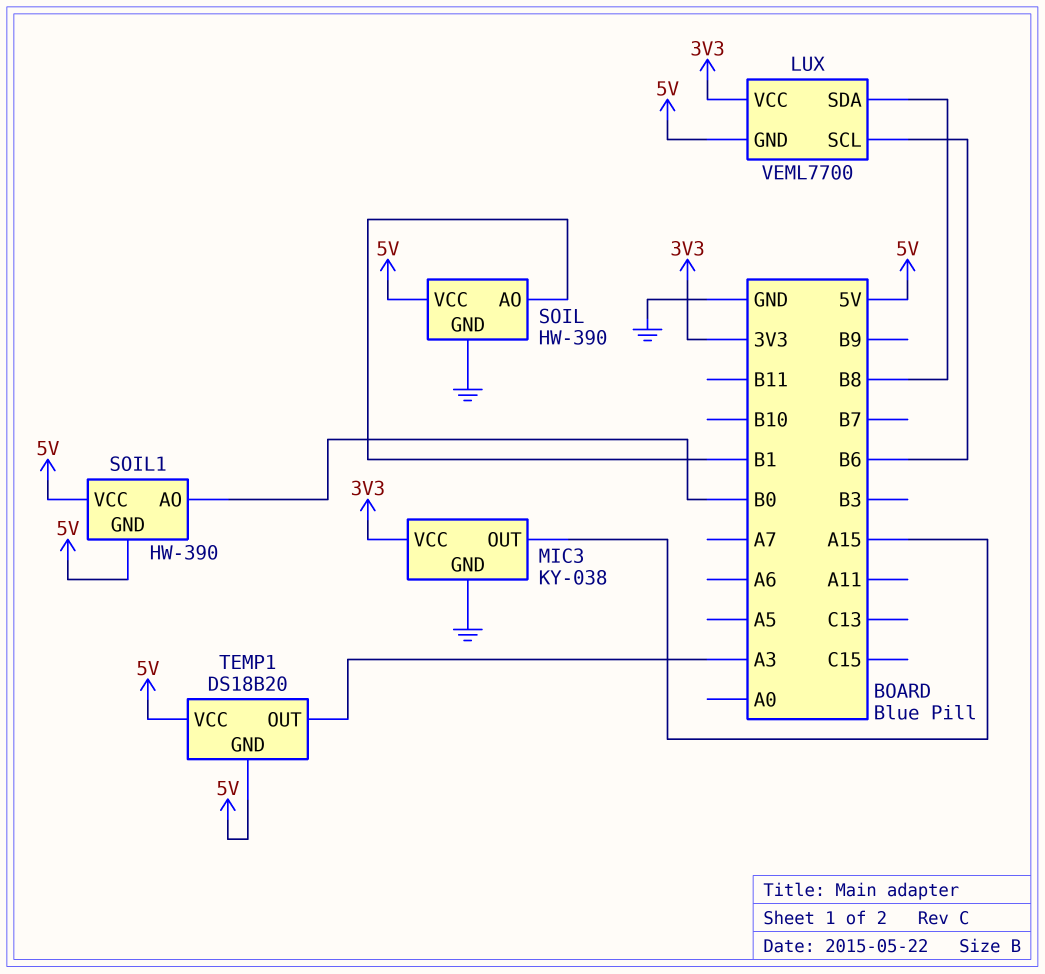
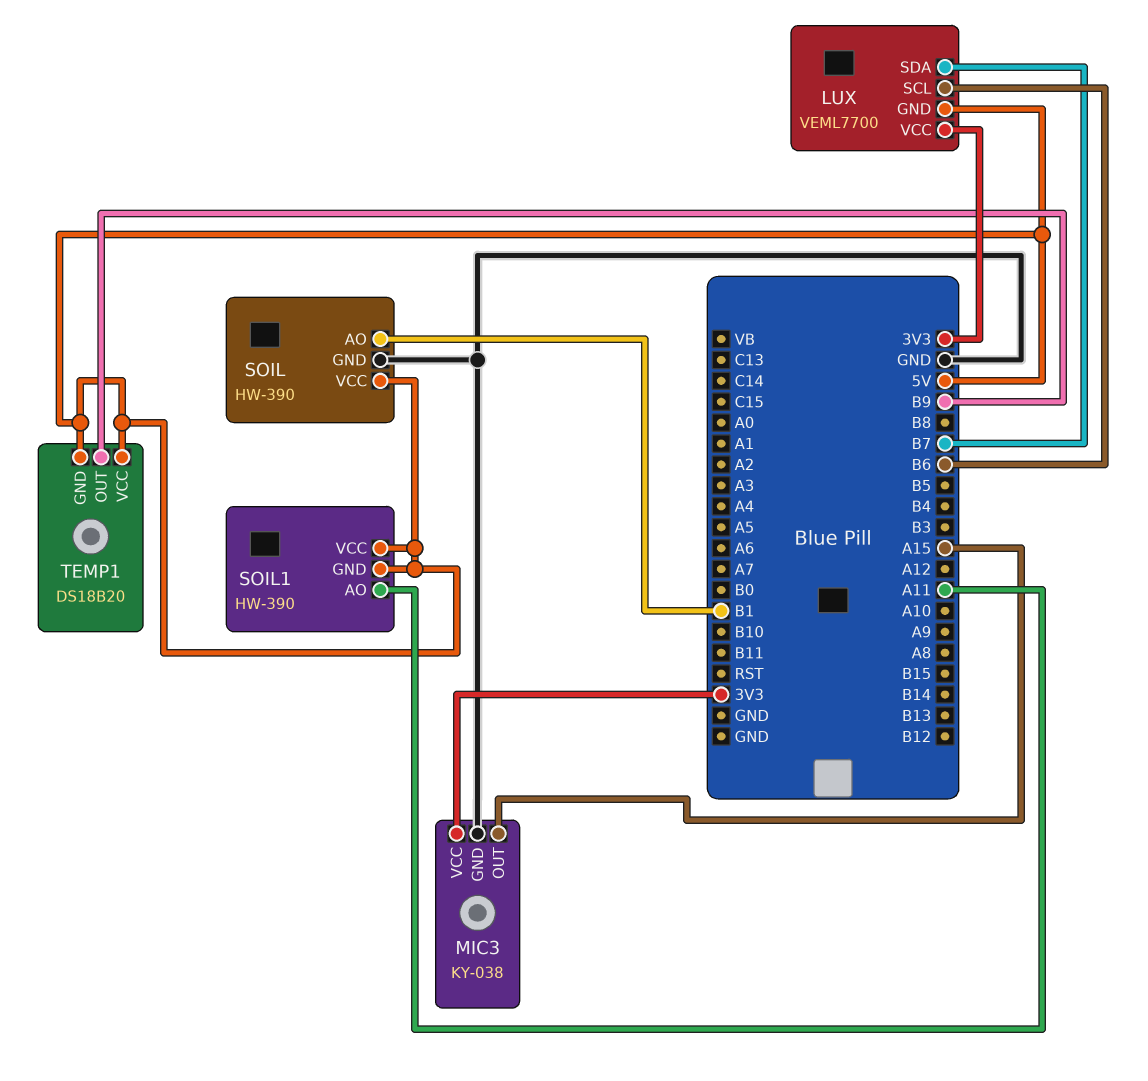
LUX pin SDA: B8 -> B7
SOIL1 pin AO: B0 -> A11
TEMP1 pin OUT: A3 -> B9

